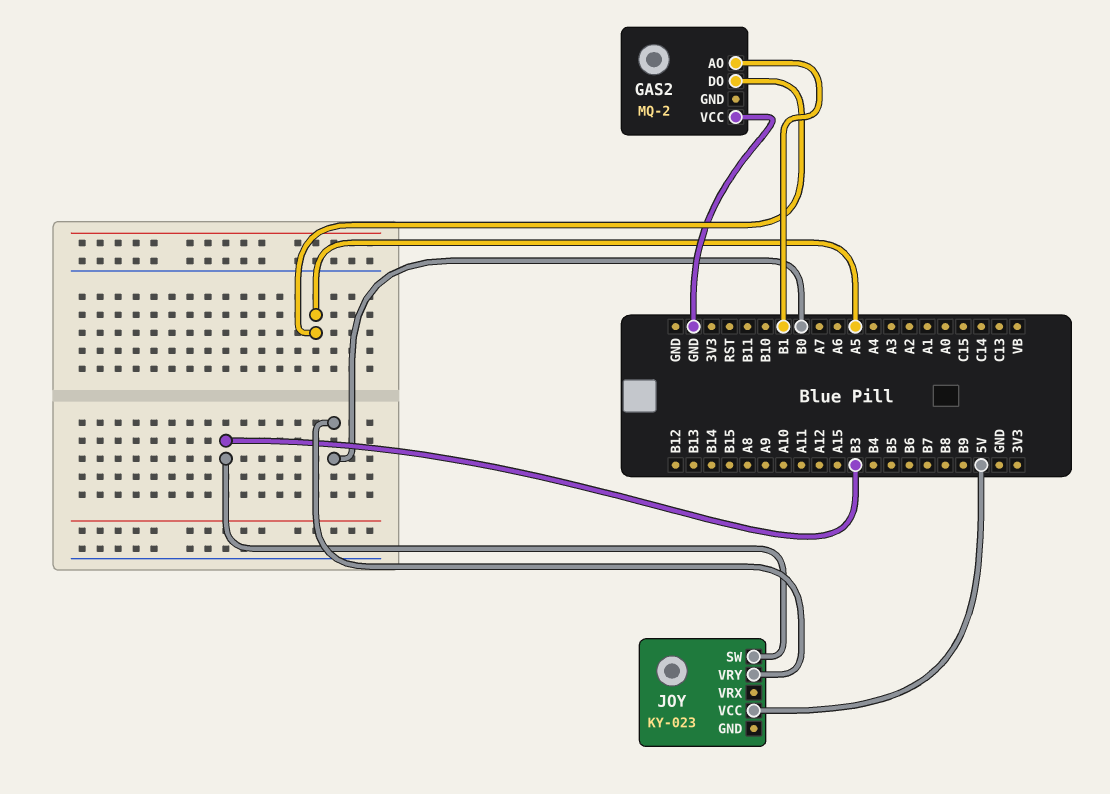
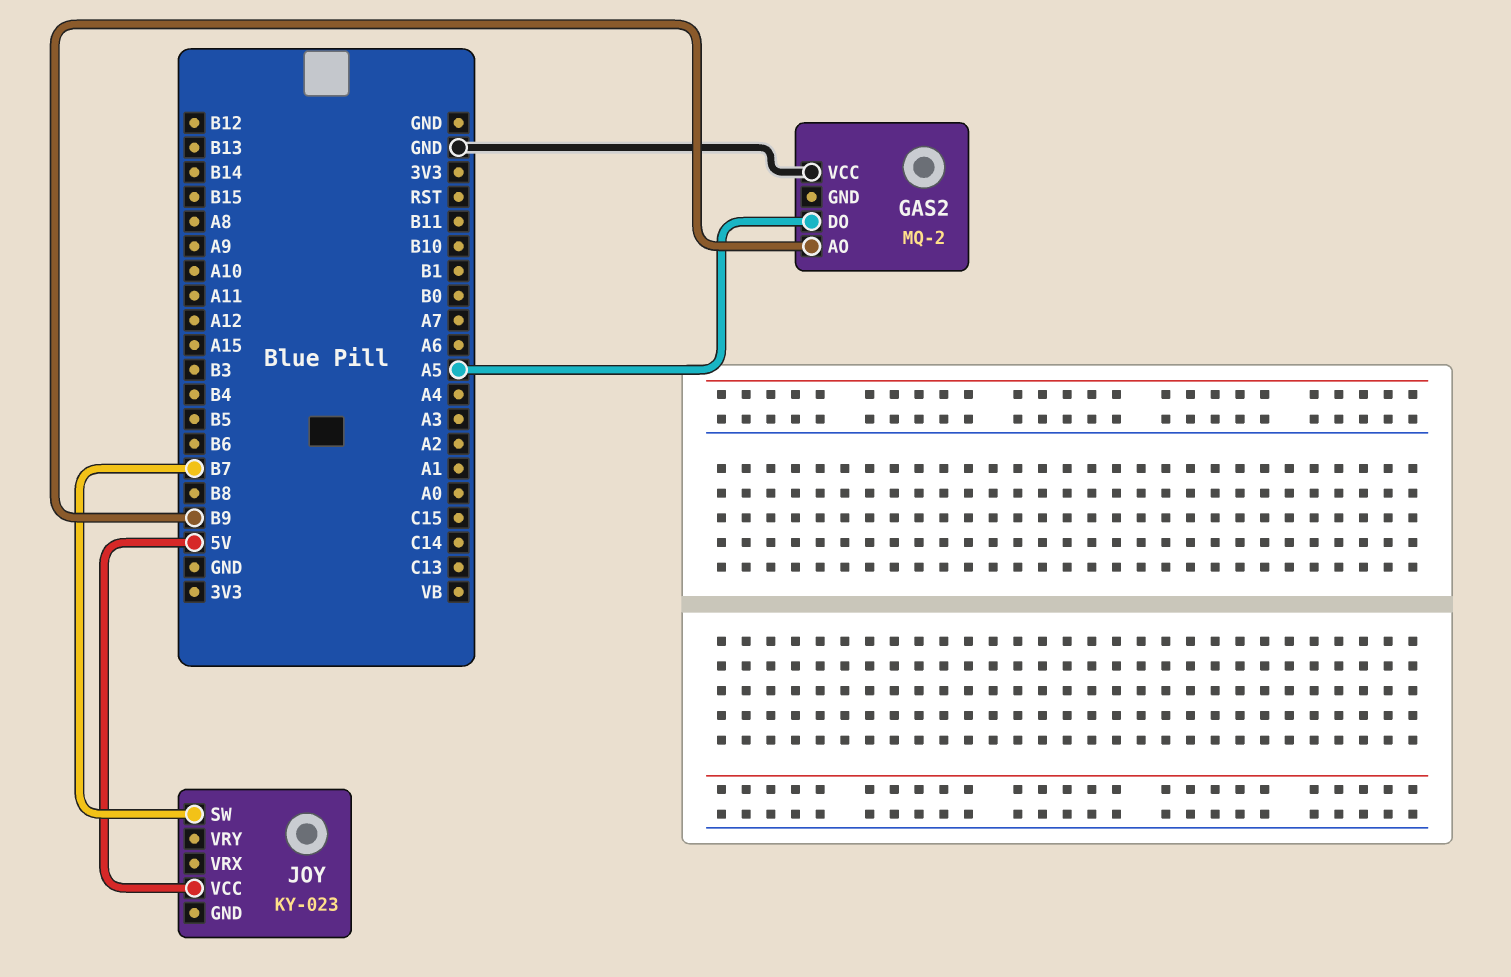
GAS2 pin AO: B1 -> B9
JOY pin SW: B3 -> B7
JOY pin VRY: B0 -> none

